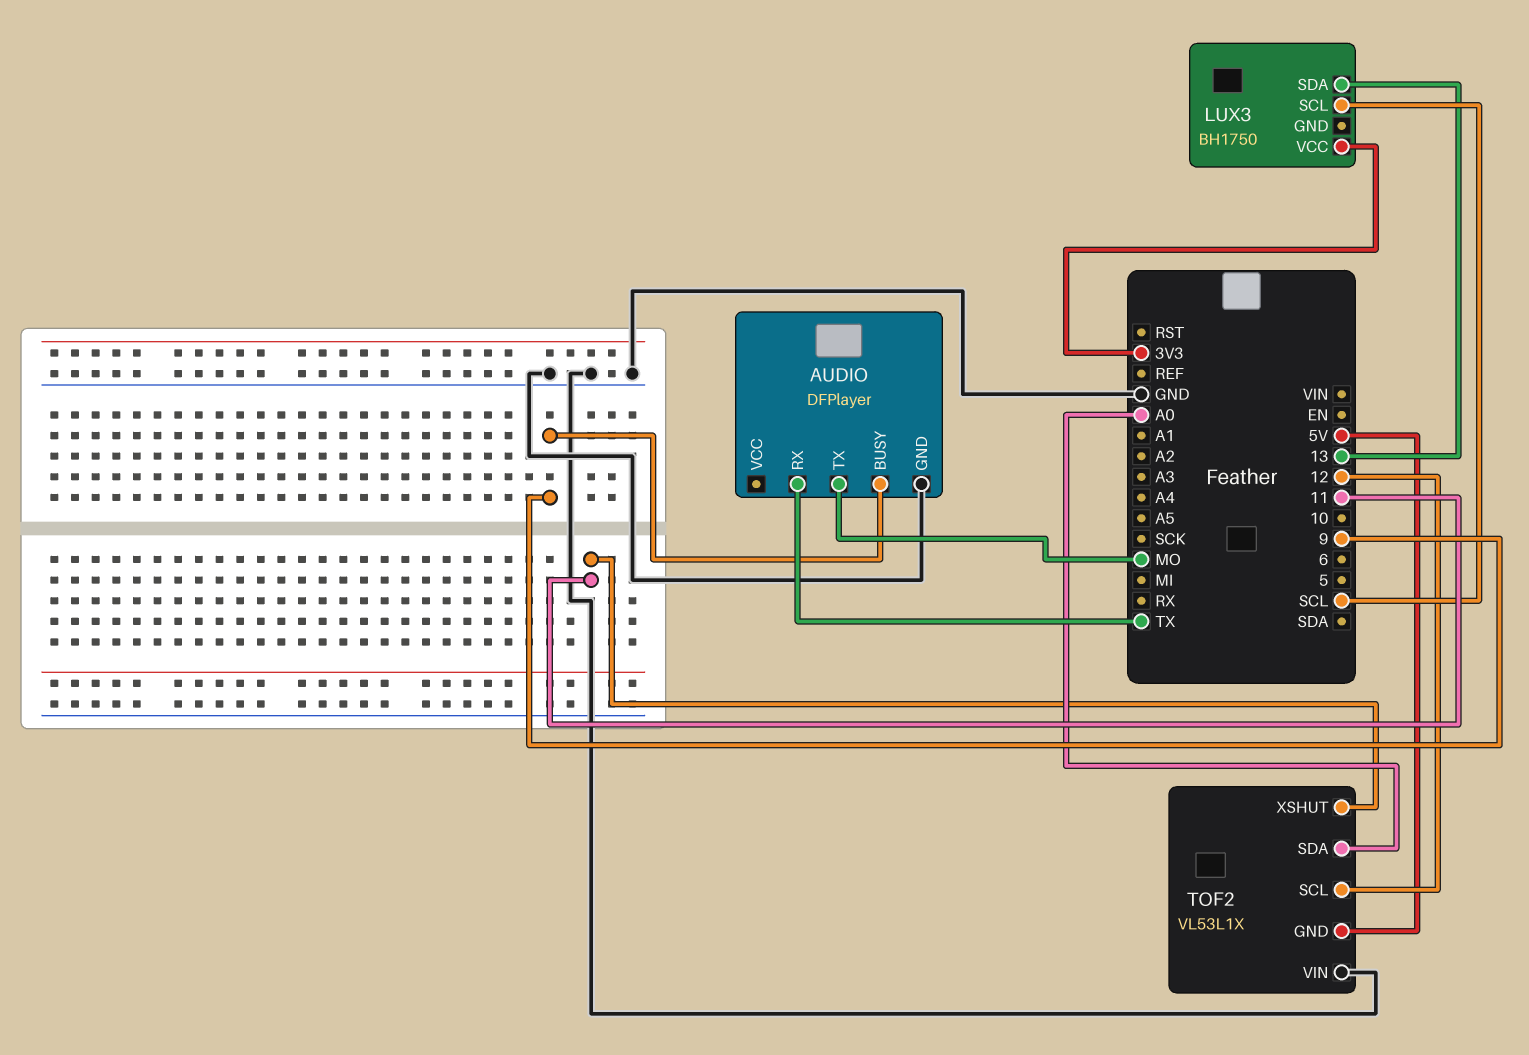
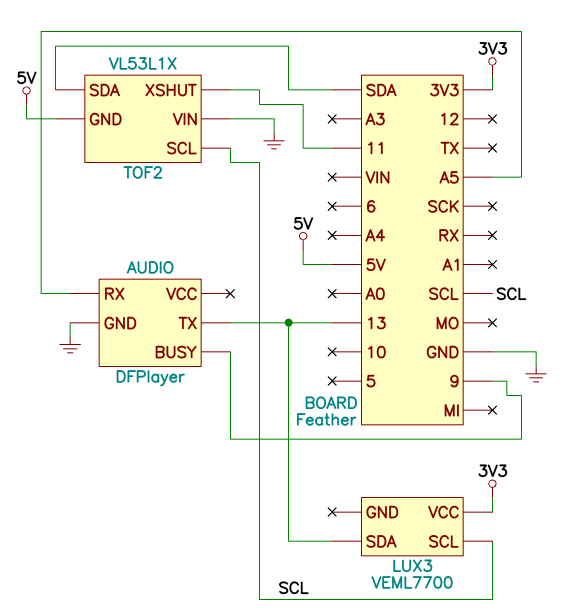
AUDIO pin RX: TX -> A5
AUDIO pin TX: MO -> 13
LUX3: BH1750 -> VEML7700
TOF2 pin SCL: 12 -> SCL
TOF2 pin SDA: A0 -> SDA

